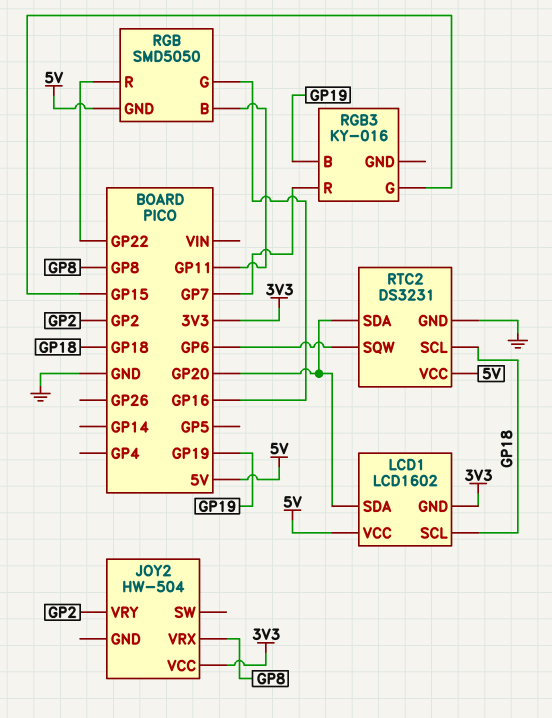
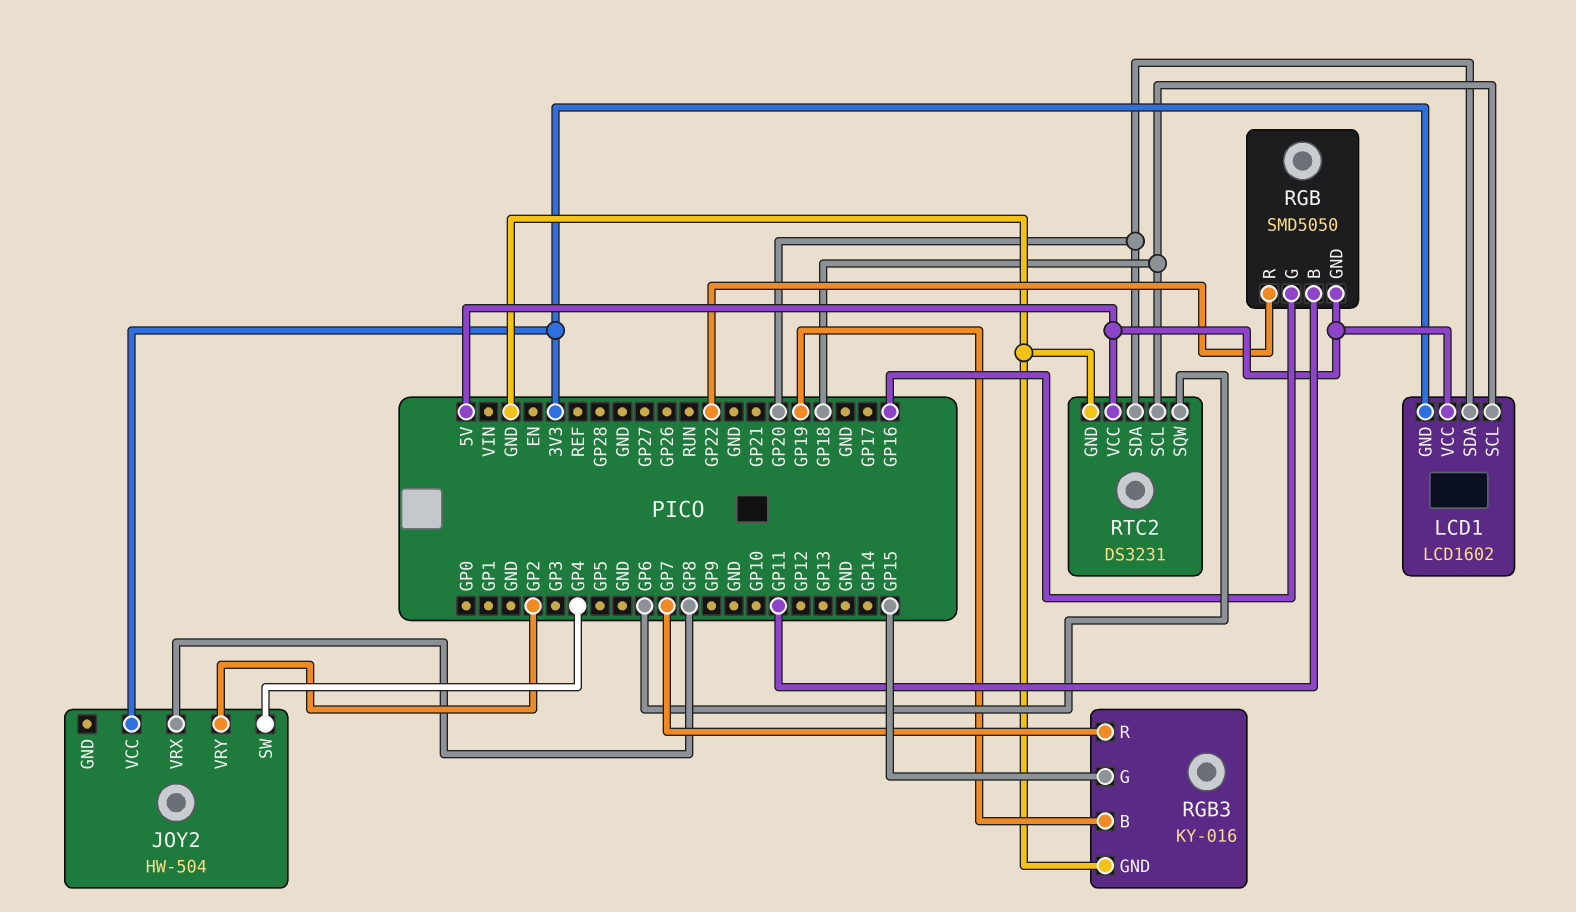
JOY2 pin SW: none -> GP4
RGB3 pin GND: none -> GND

